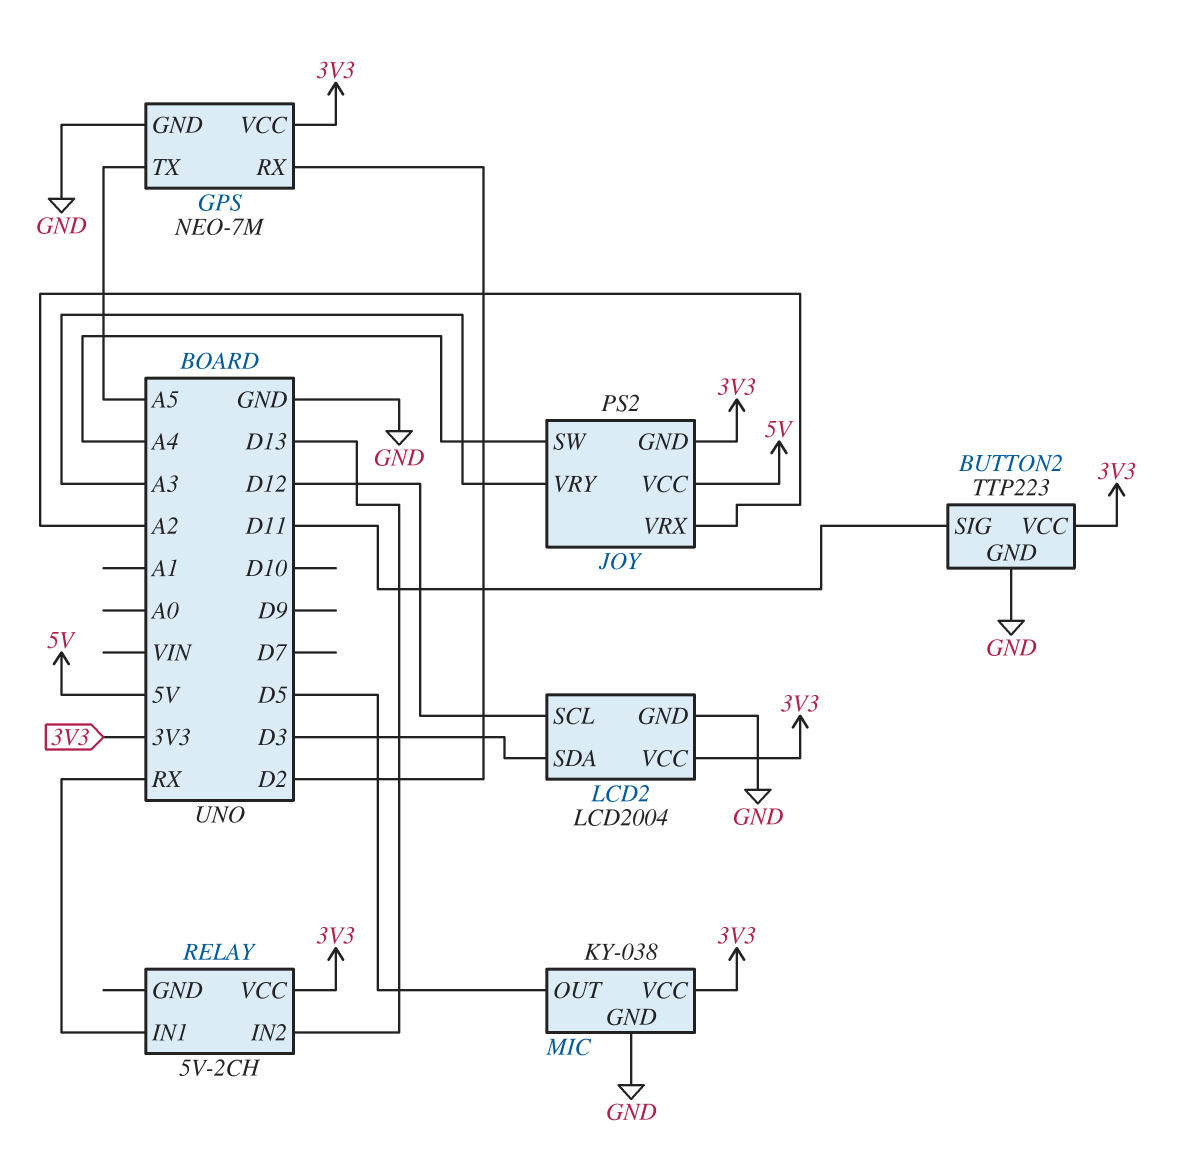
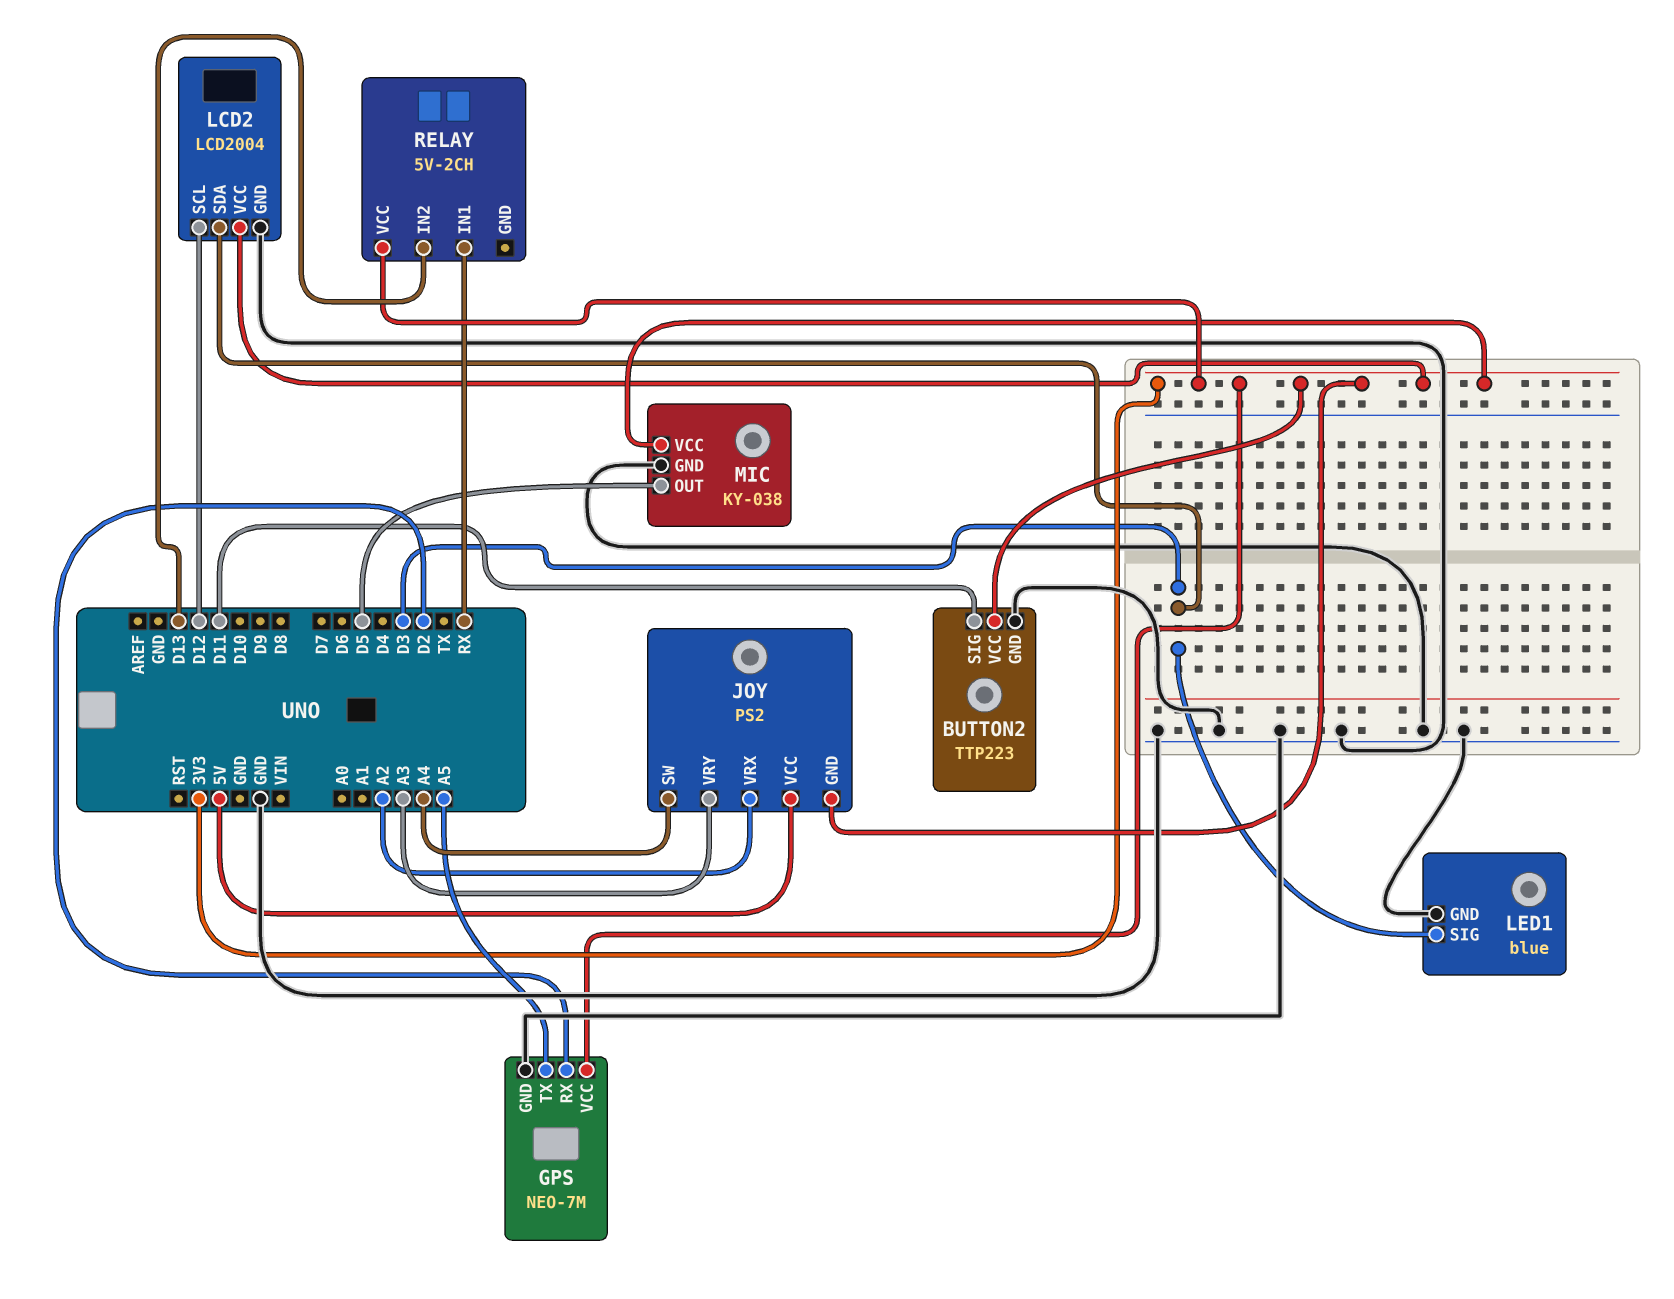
LED1: none -> blue
LED1 pin GND: none -> GND
LED1 pin SIG: none -> D3

